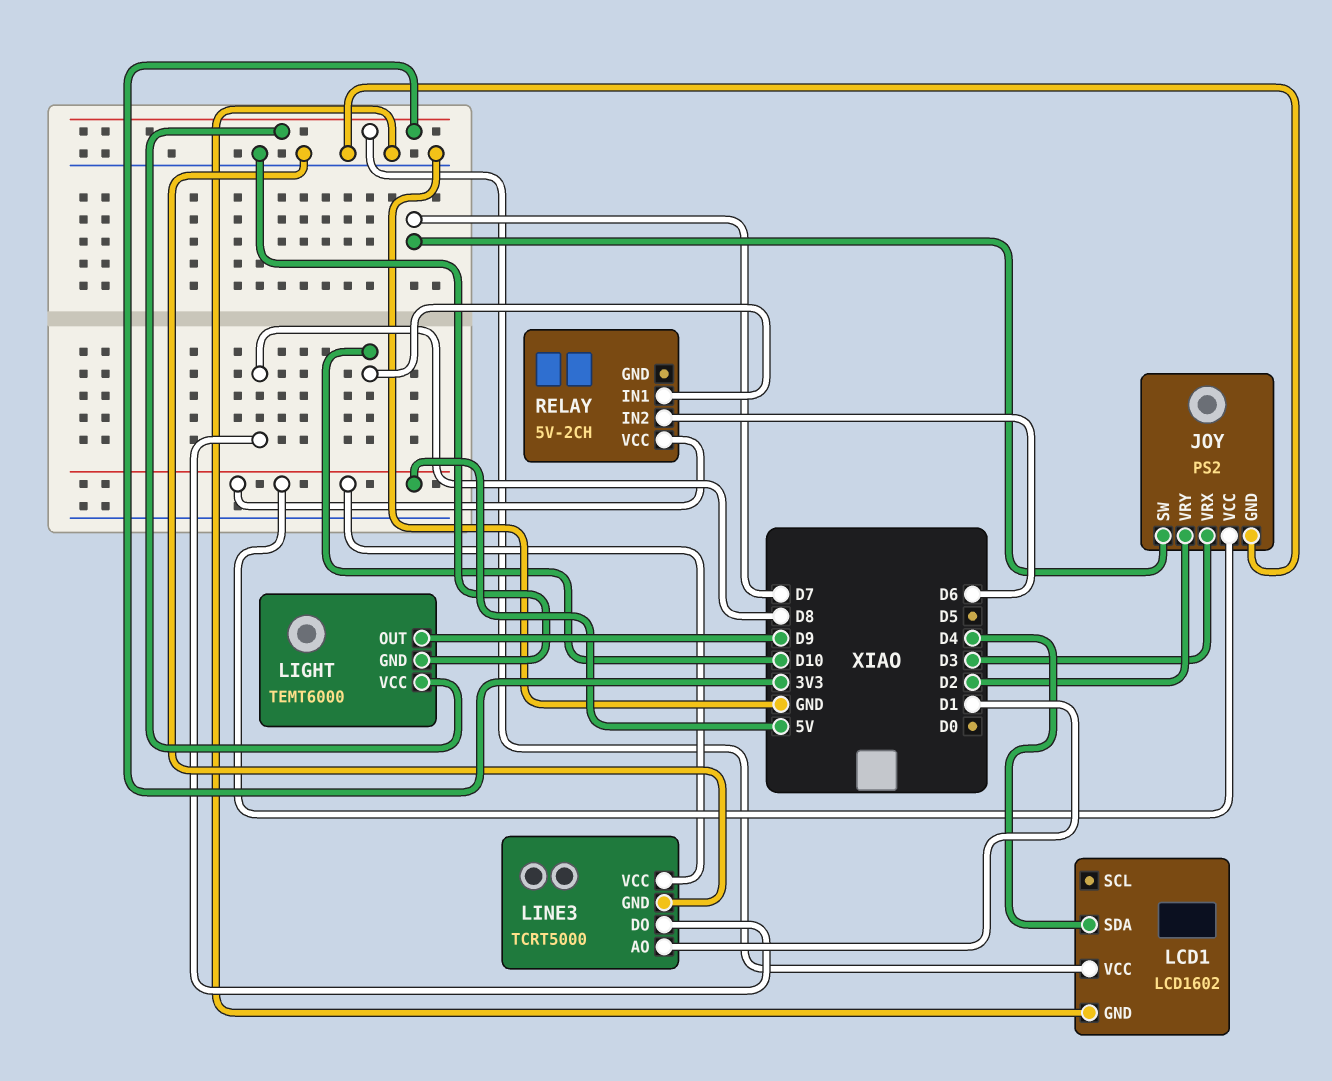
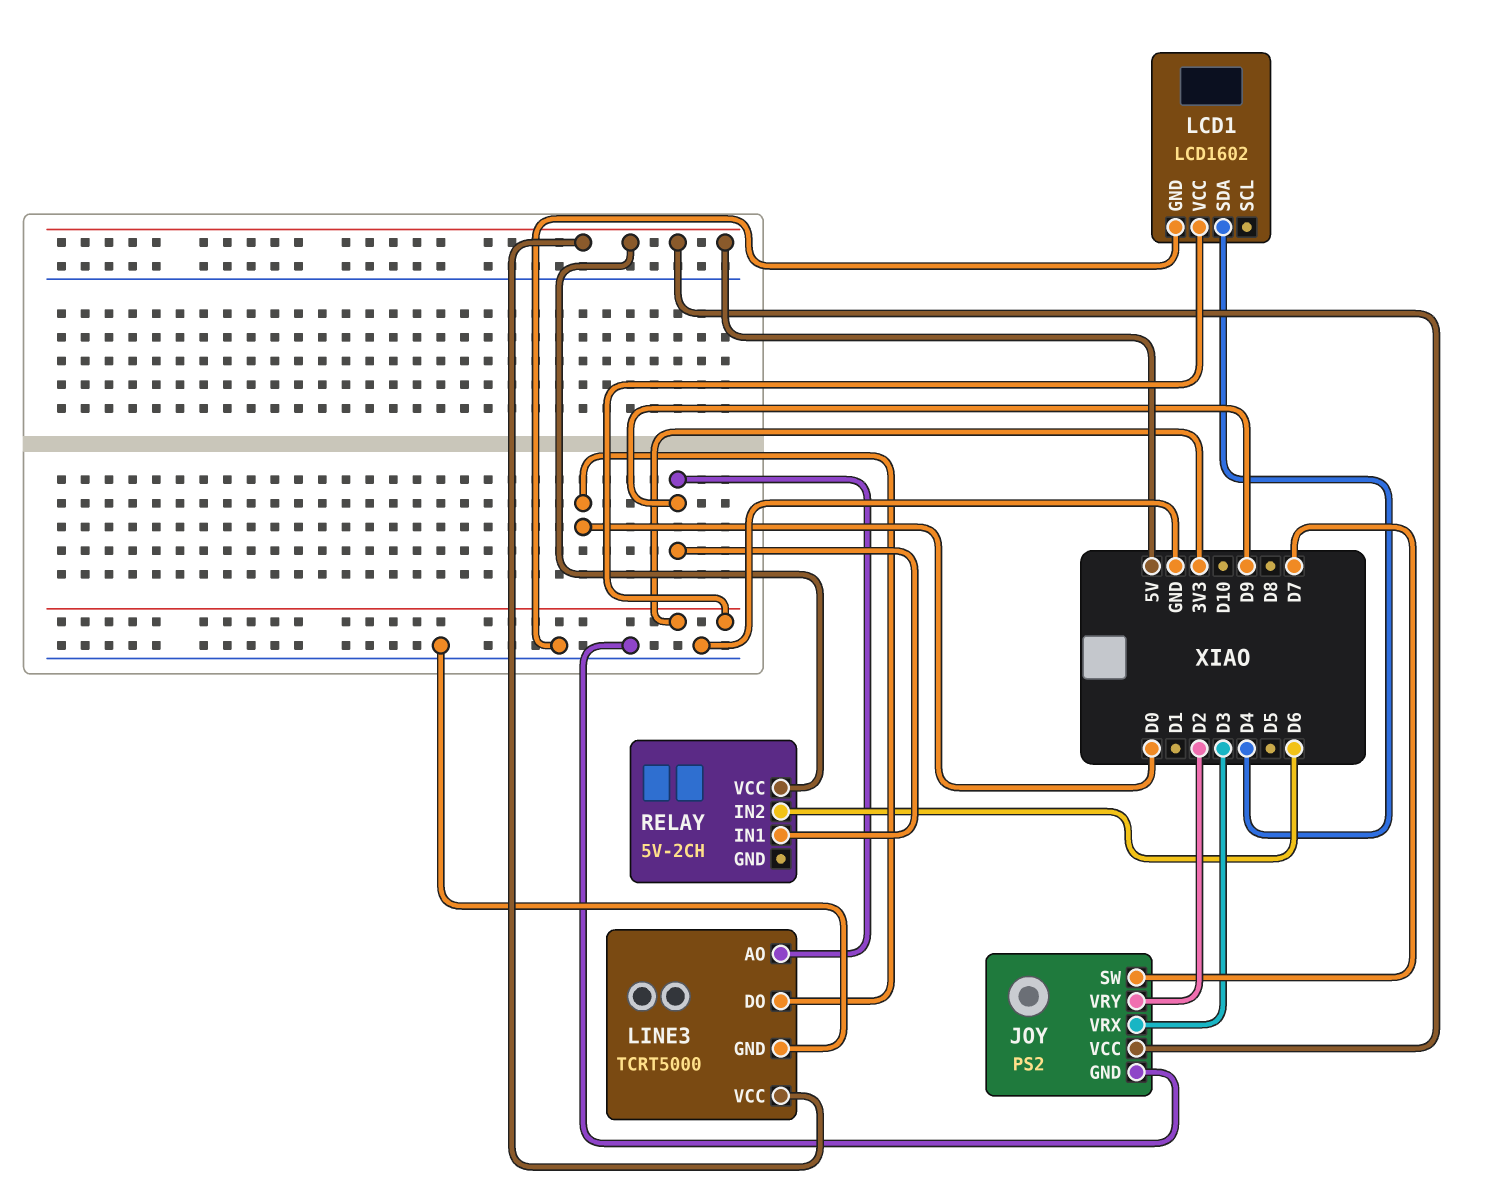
LIGHT: TEMT6000 -> none
LIGHT pin GND: GND -> none
LIGHT pin OUT: D9 -> none
LIGHT pin VCC: 3V3 -> none
LINE3 pin AO: D1 -> D9
LINE3 pin DO: D8 -> D0
RELAY pin IN1: D10 -> D9

